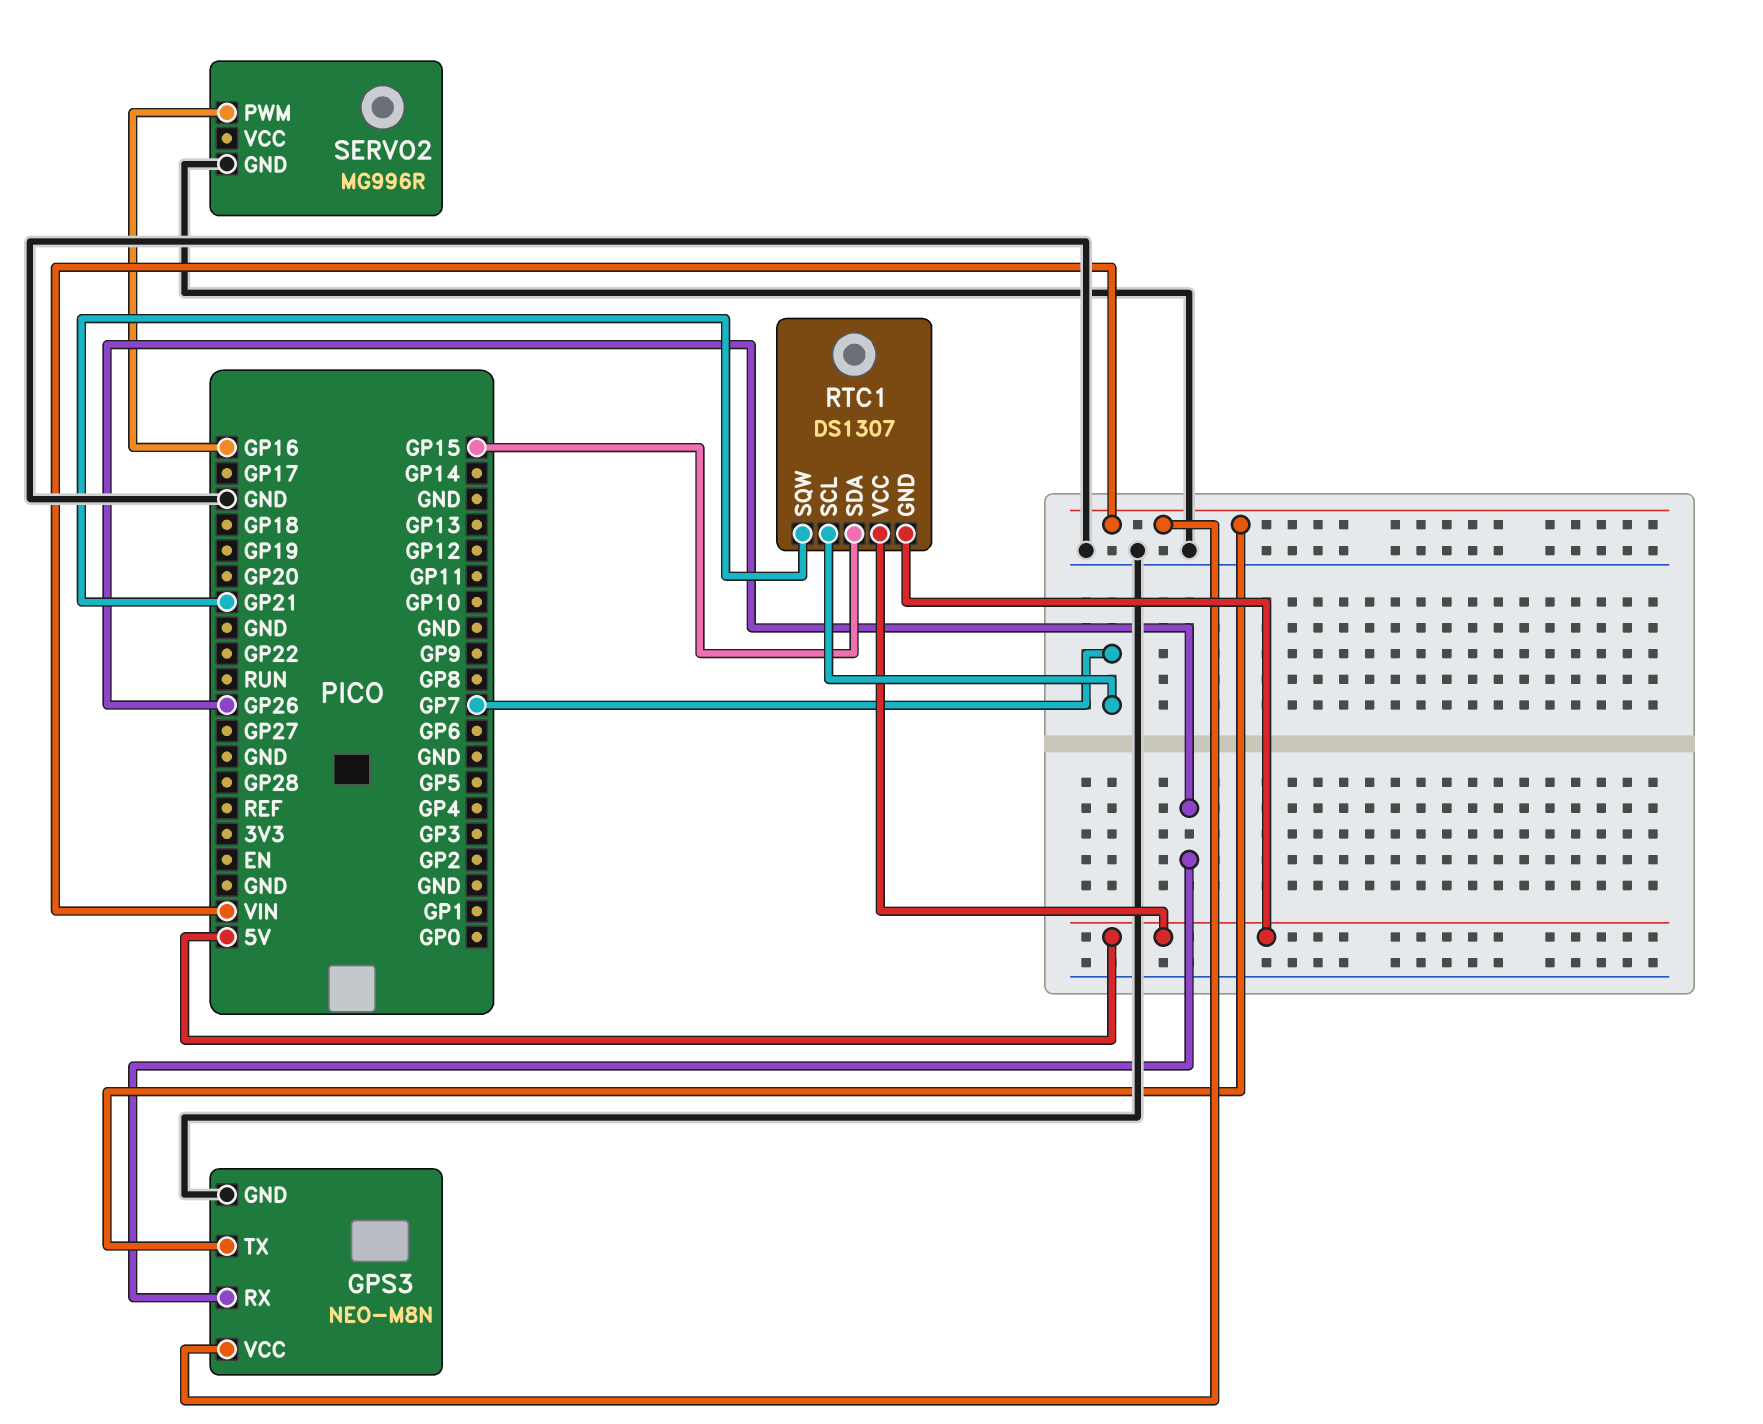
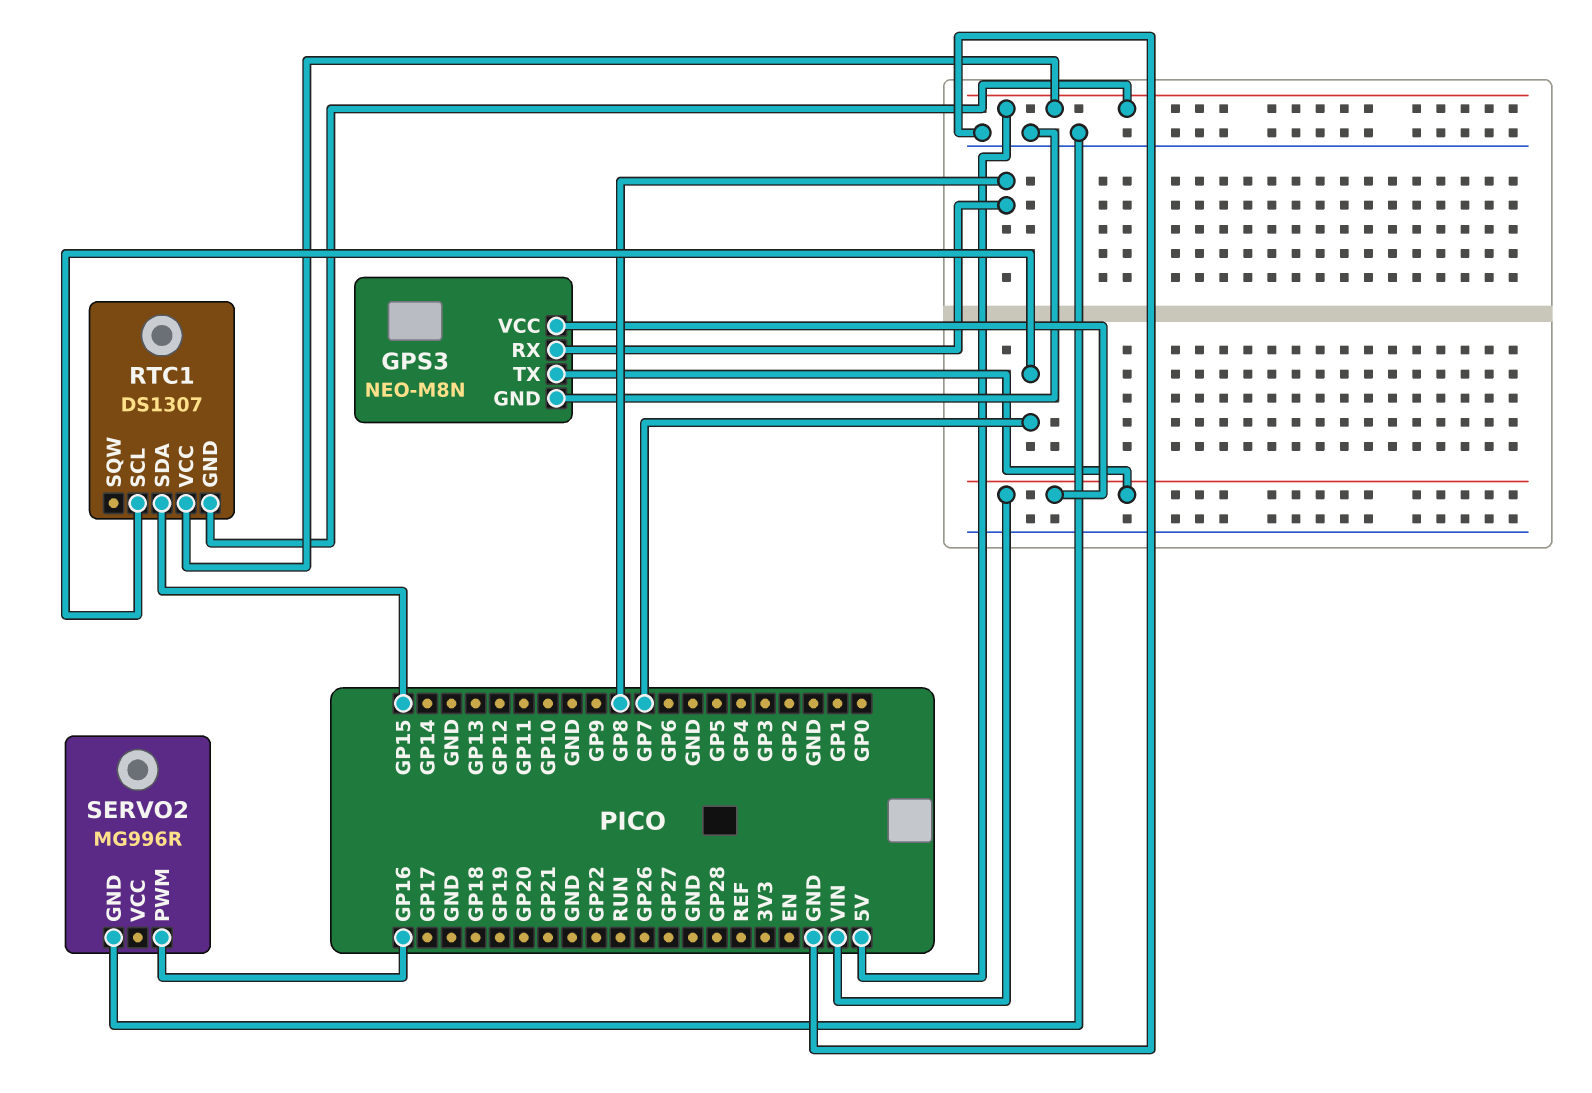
GPS3 pin RX: GP26 -> GP8
RTC1 pin SQW: GP21 -> none

